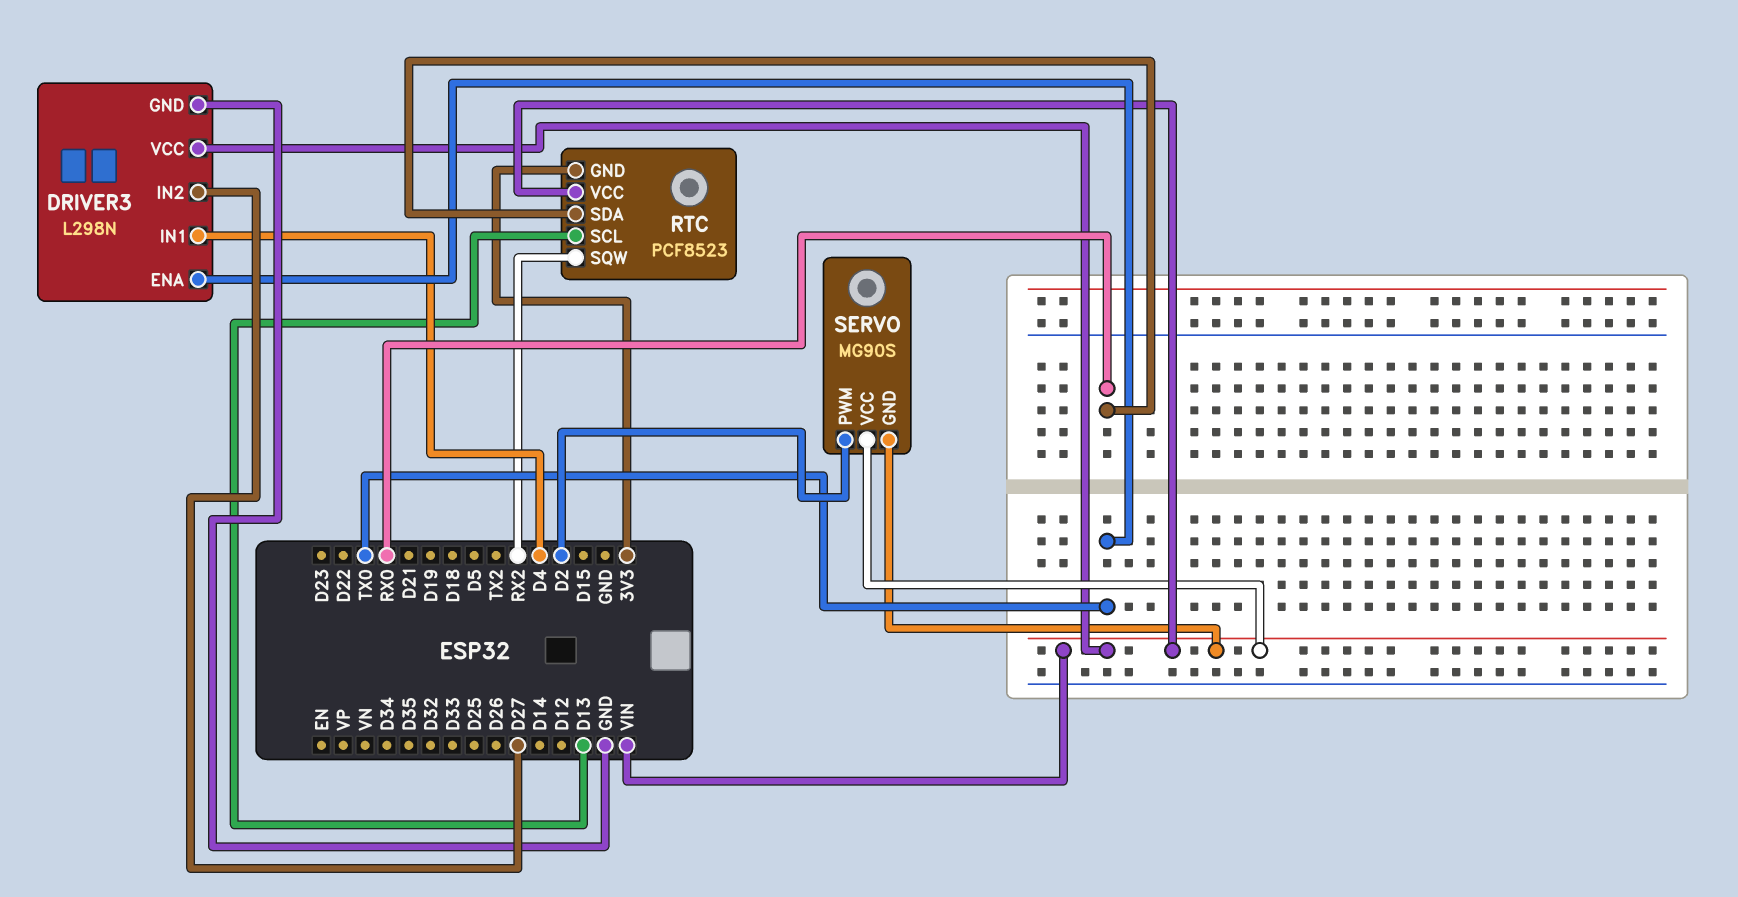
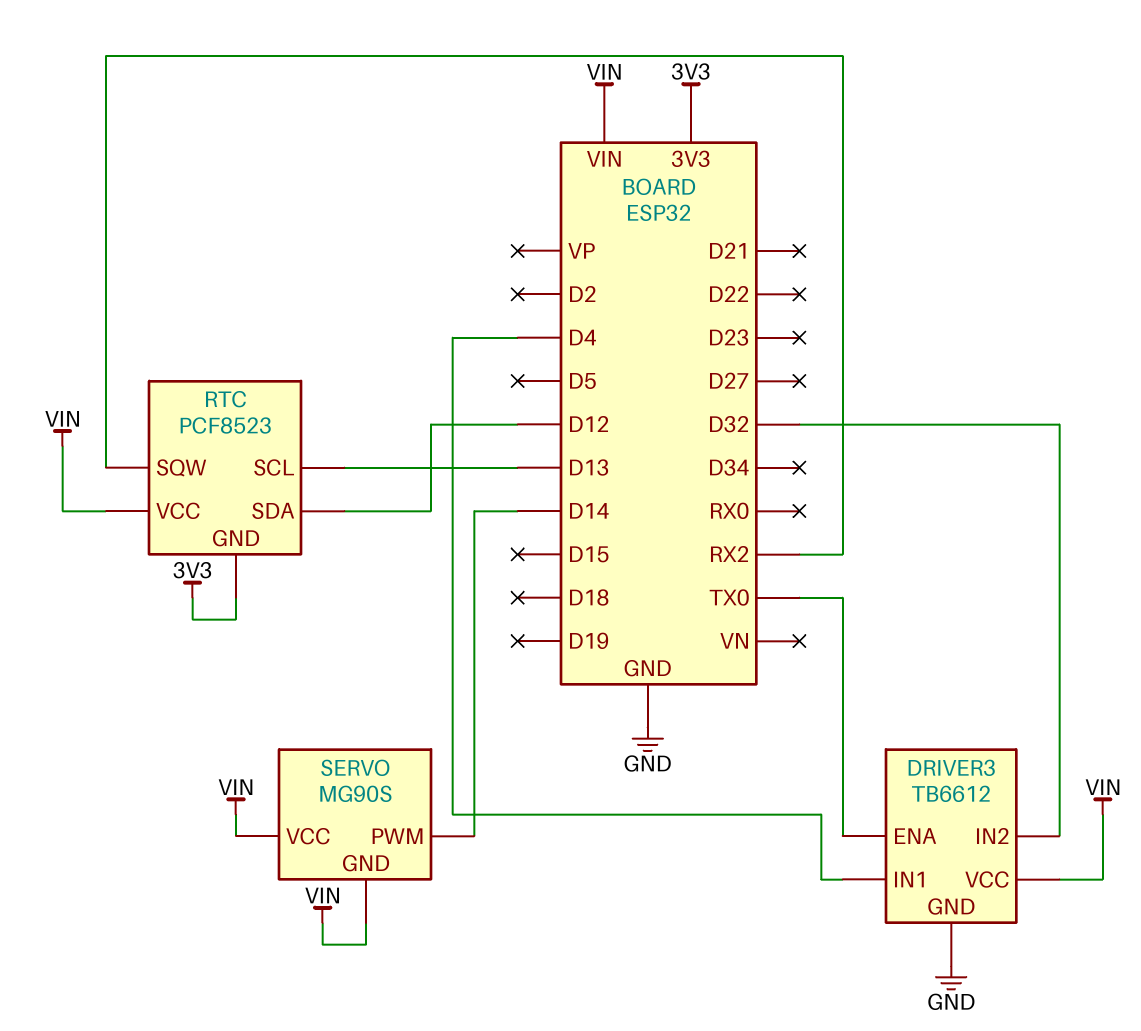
DRIVER3: L298N -> TB6612
DRIVER3 pin IN2: D27 -> D32
RTC pin SDA: RX0 -> D12
SERVO pin PWM: D2 -> D14

